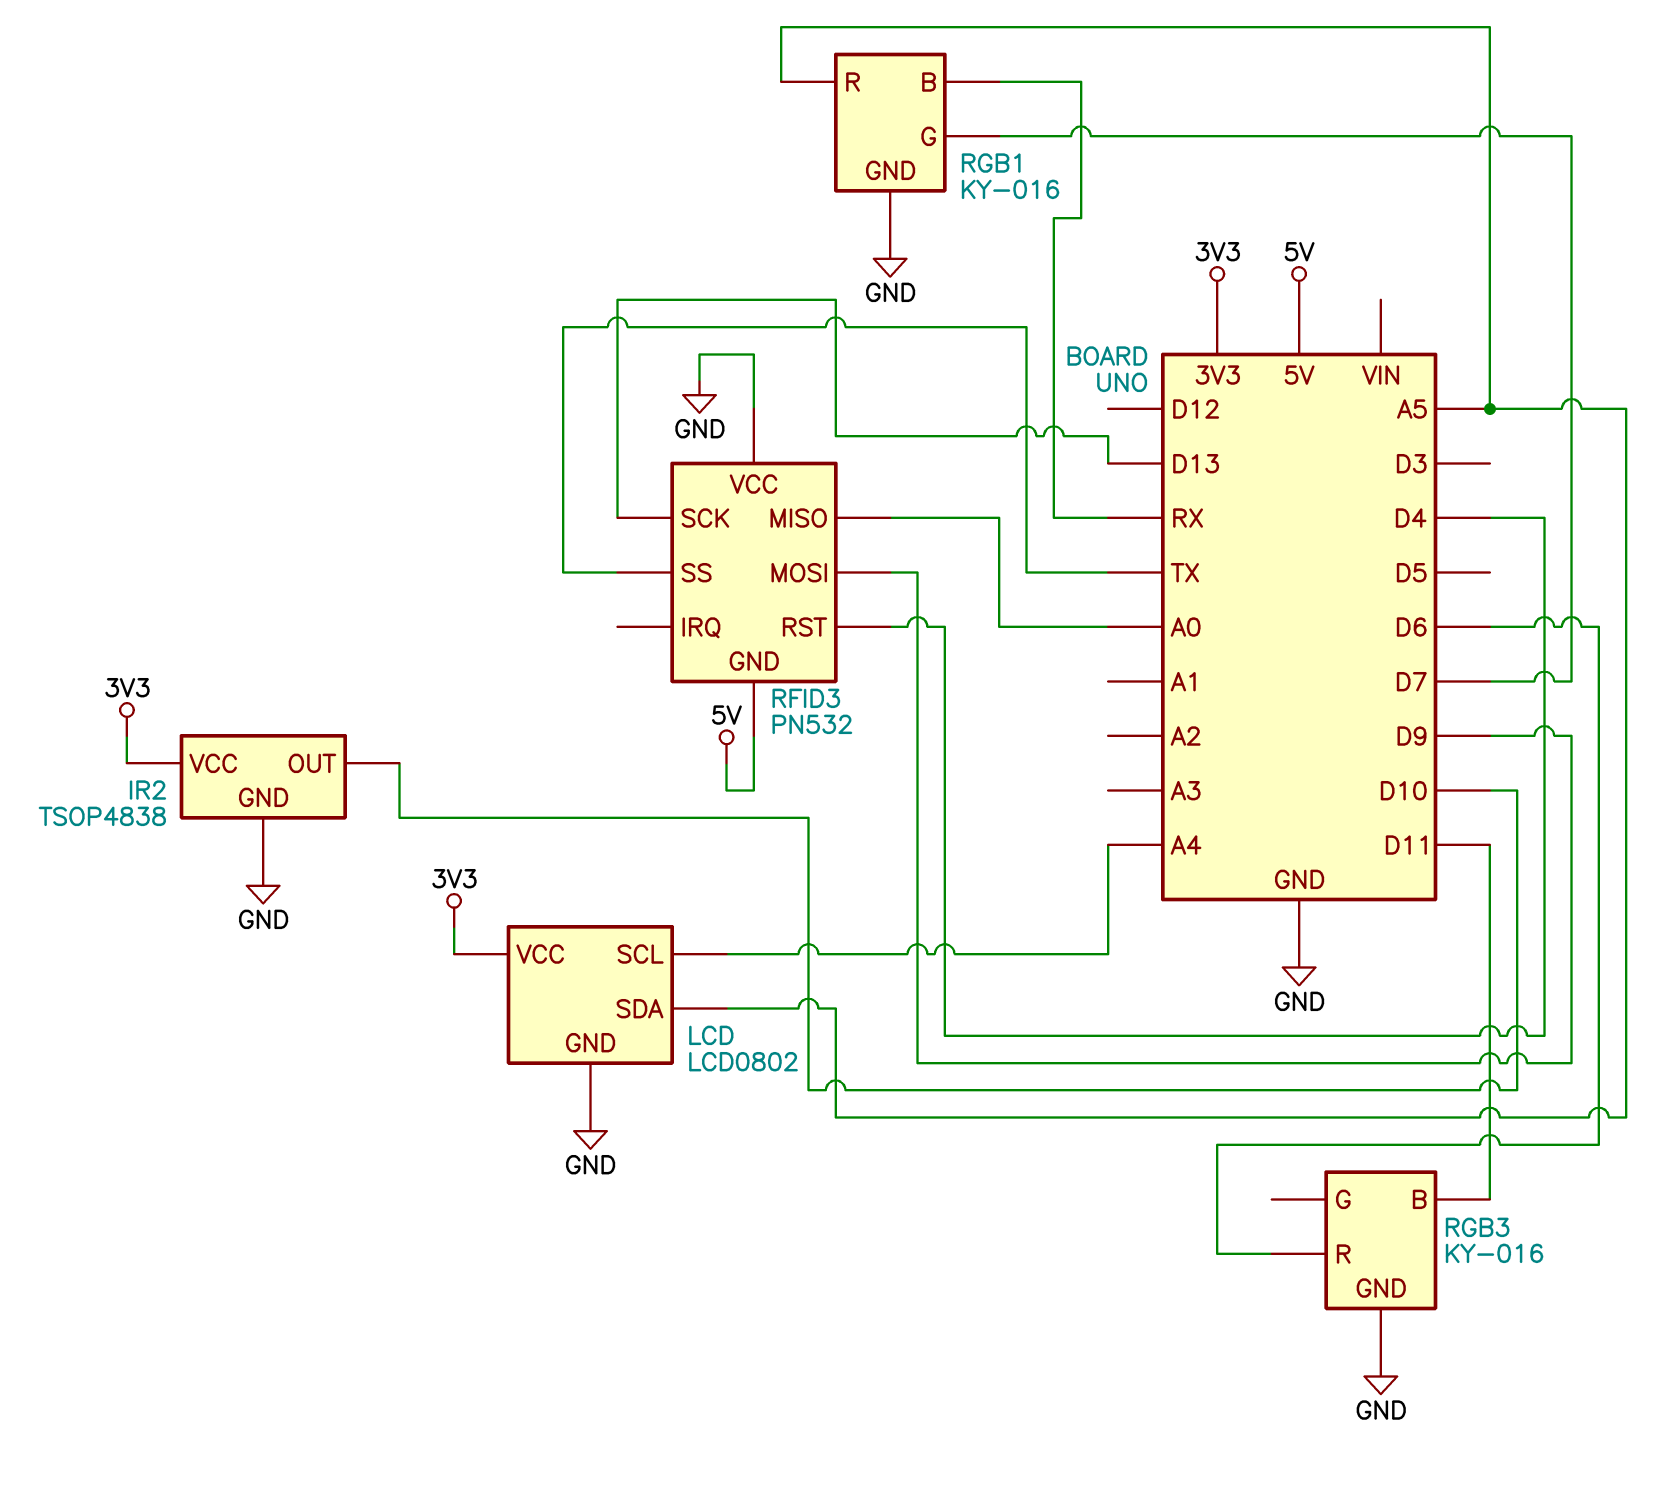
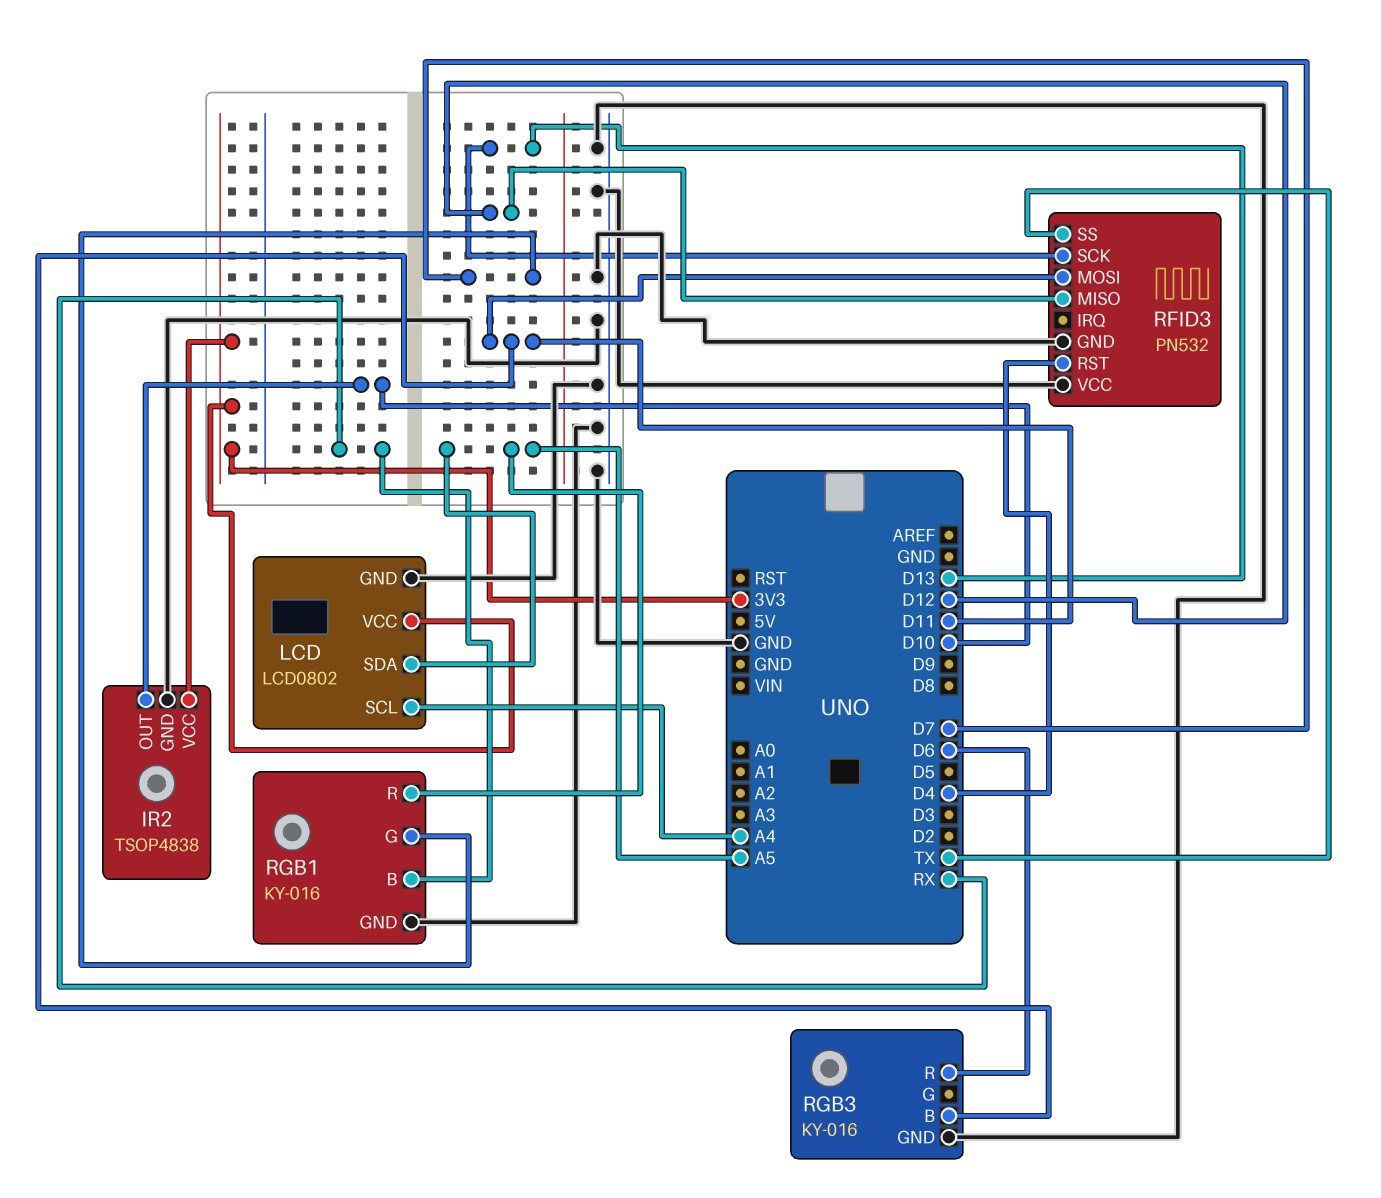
RFID3 pin GND: 5V -> GND
RFID3 pin MISO: A0 -> D12
RFID3 pin MOSI: D9 -> D11

